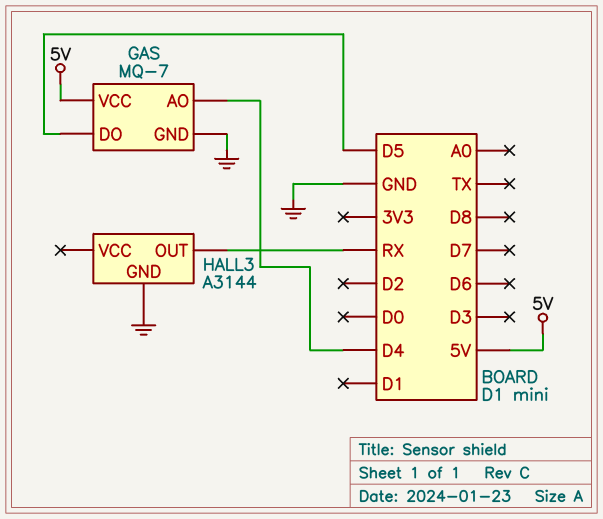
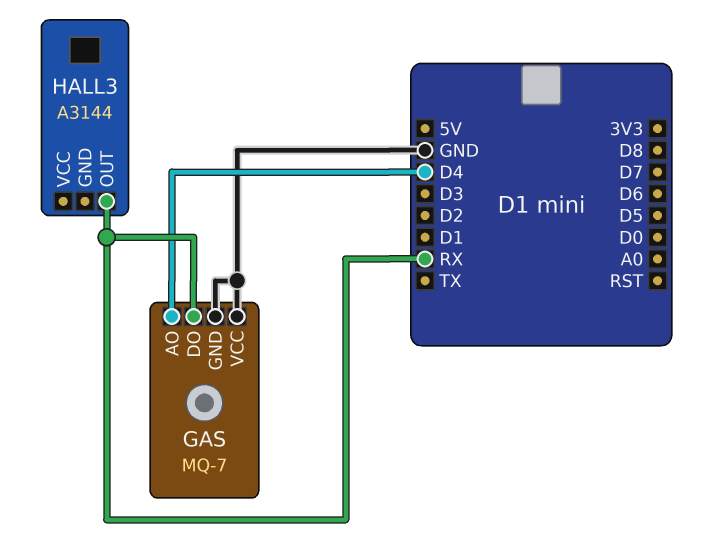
GAS pin DO: D5 -> RX
GAS pin VCC: 5V -> GND
HALL3 pin GND: GND -> none

